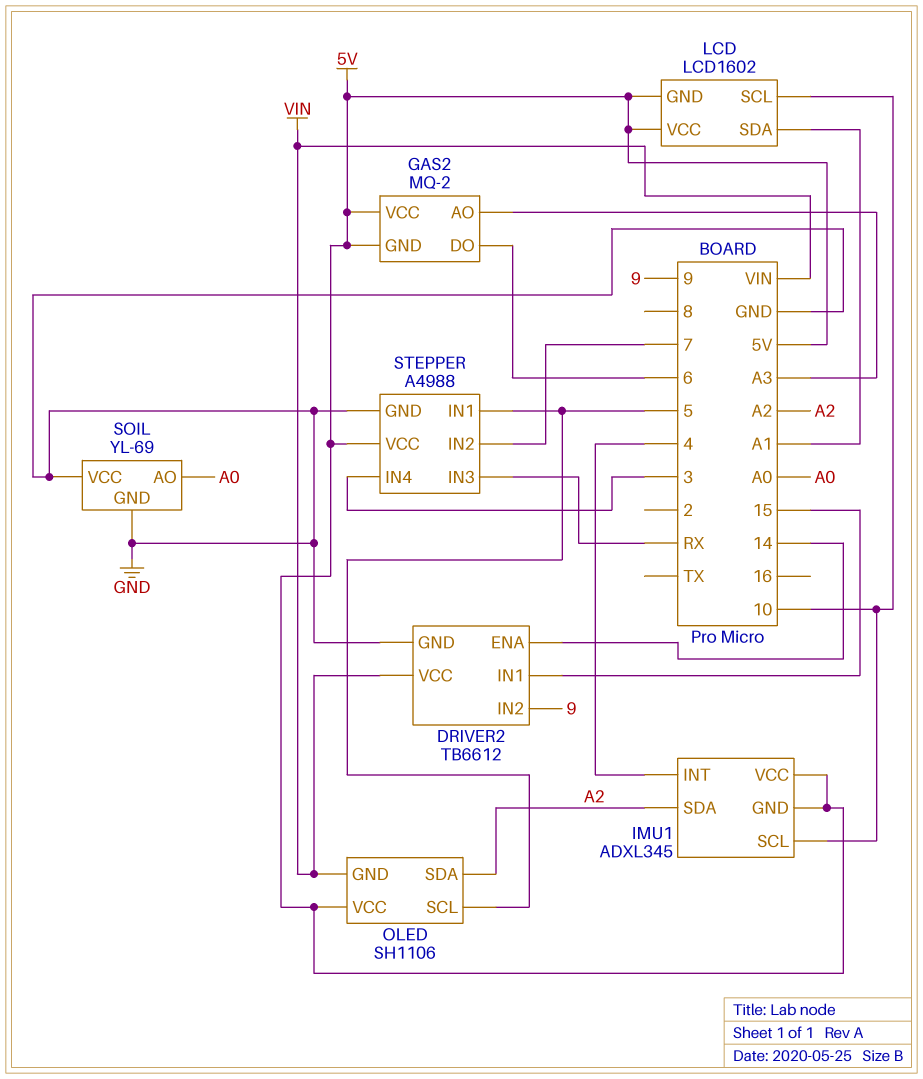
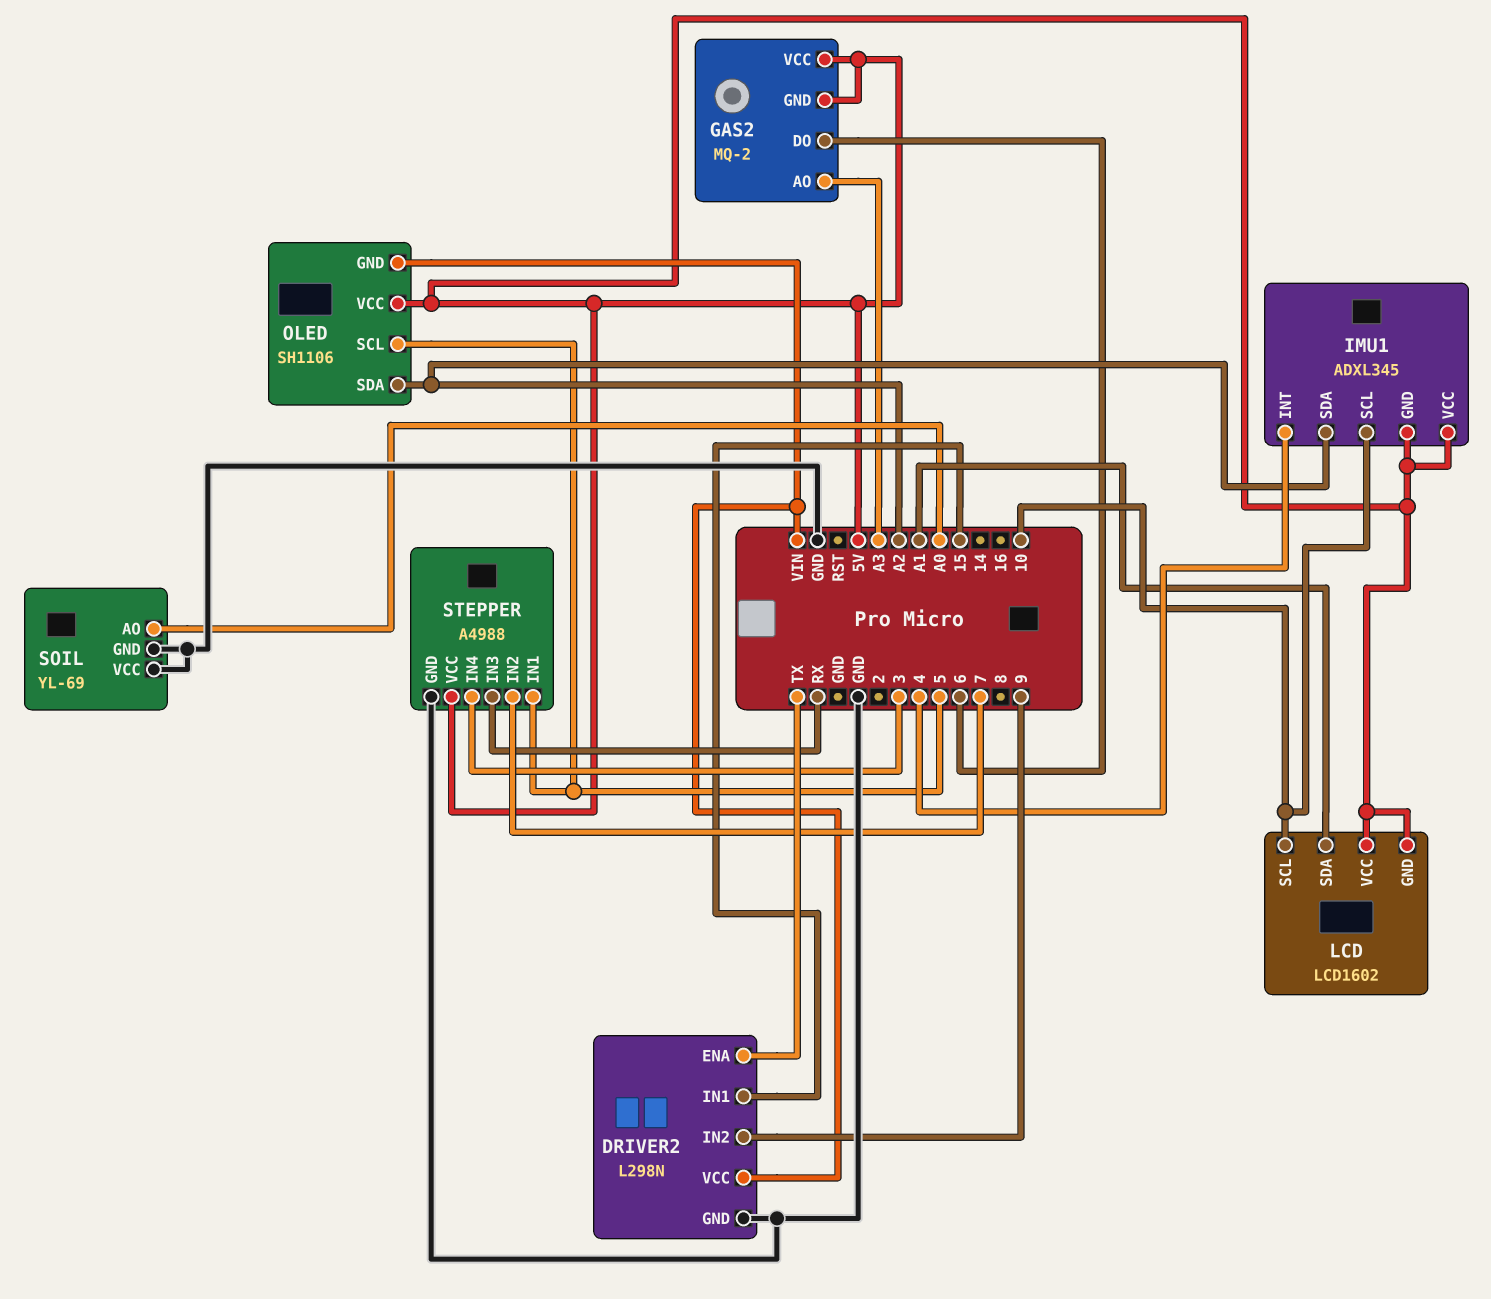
DRIVER2: TB6612 -> L298N
DRIVER2 pin ENA: 14 -> TX

